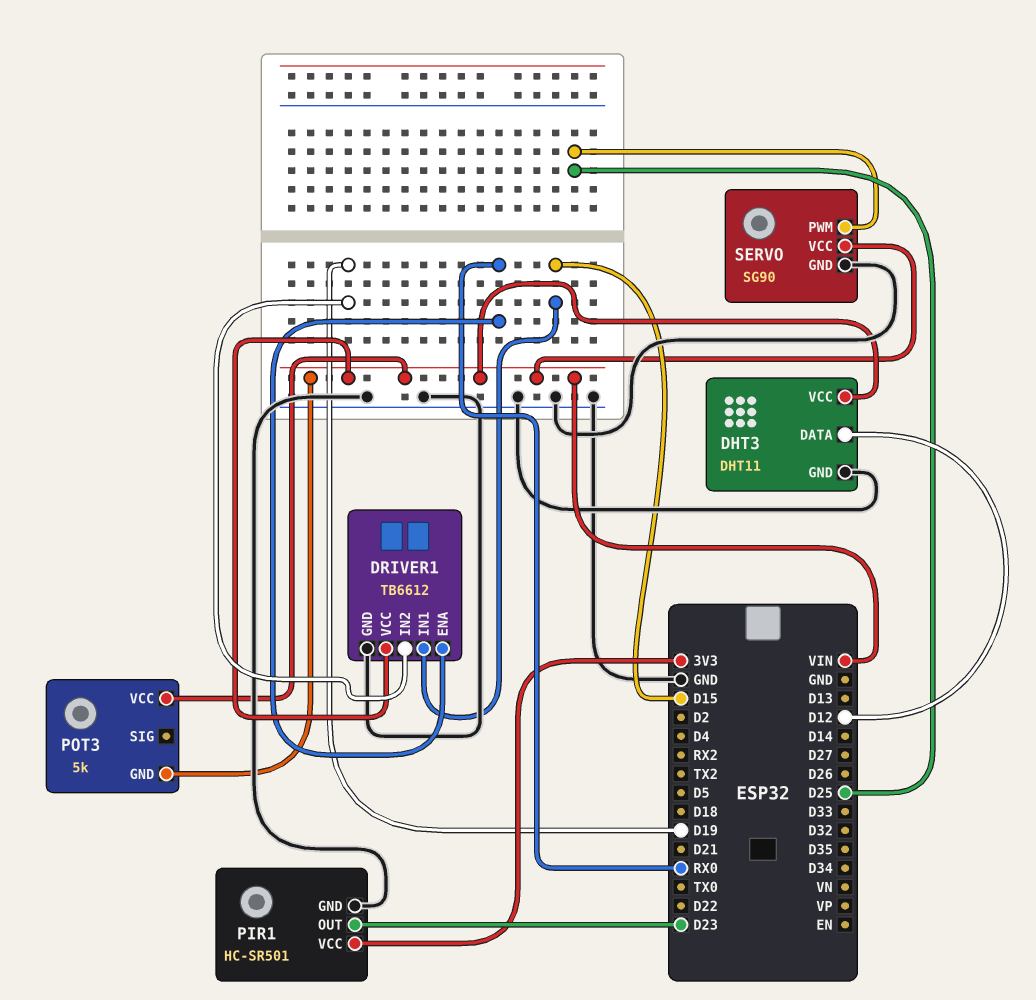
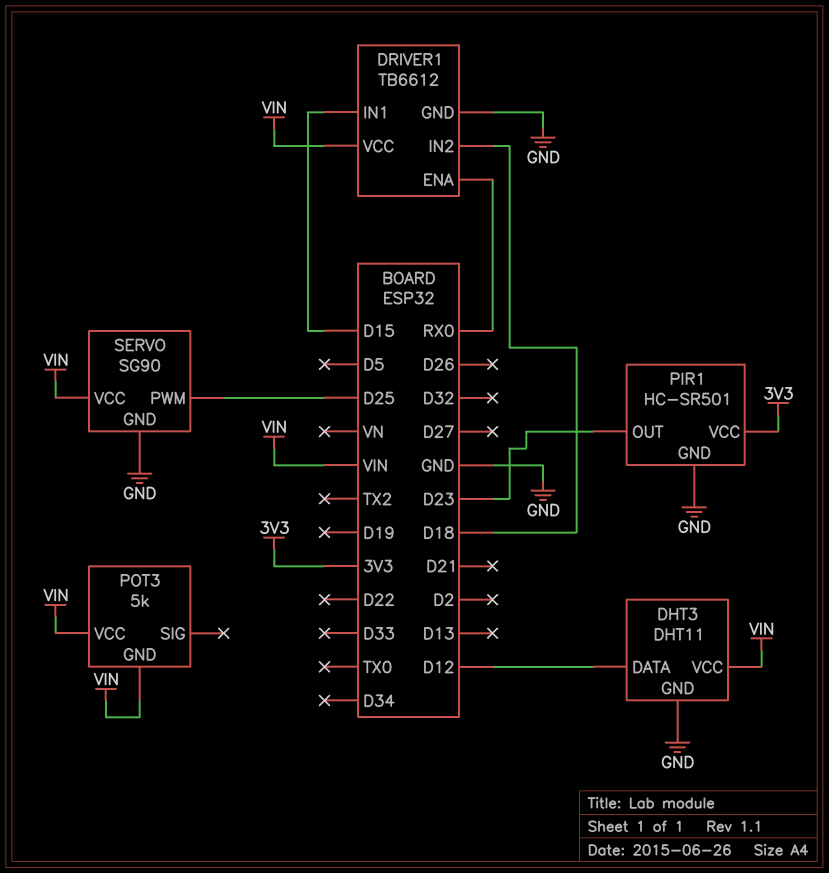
DRIVER1 pin IN2: D19 -> D18

